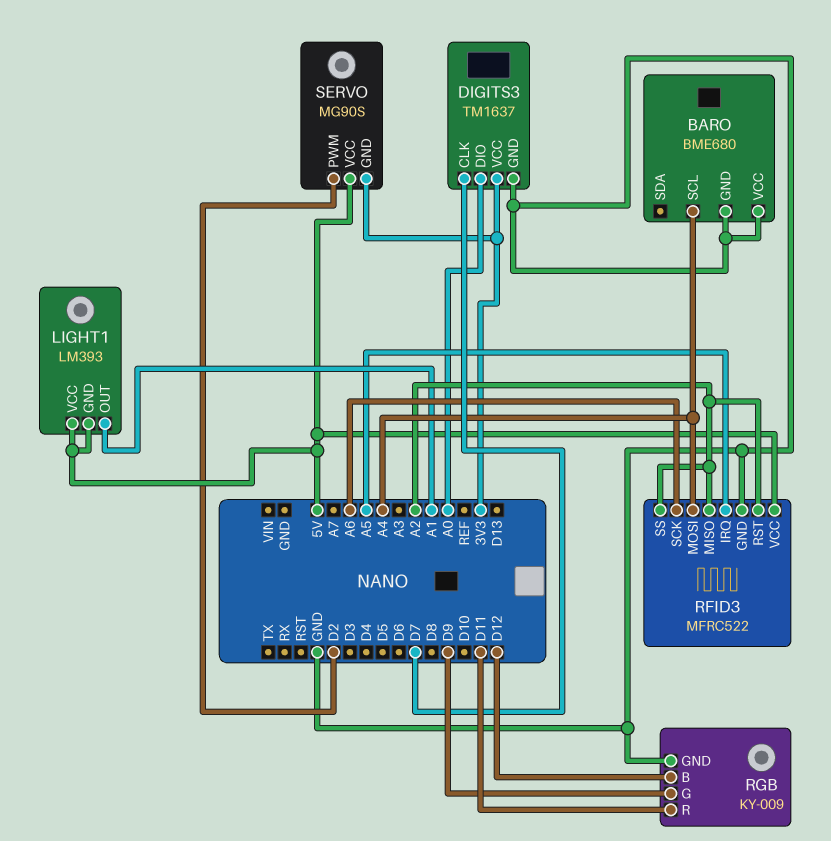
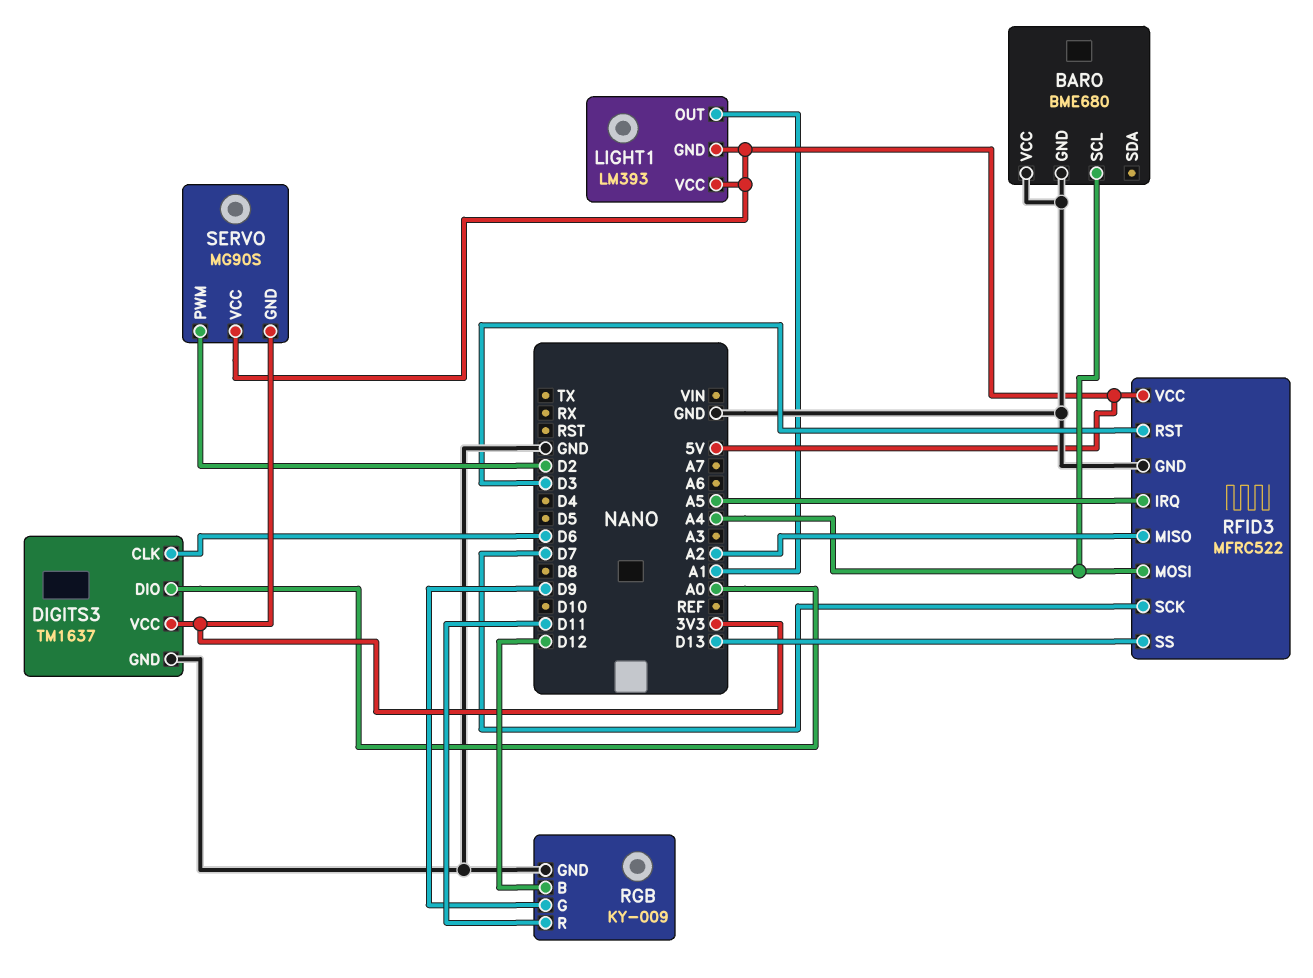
DIGITS3 pin CLK: D7 -> D6
RFID3 pin RST: A2 -> D3
RFID3 pin SCK: A6 -> D7
RFID3 pin SS: A2 -> D13

